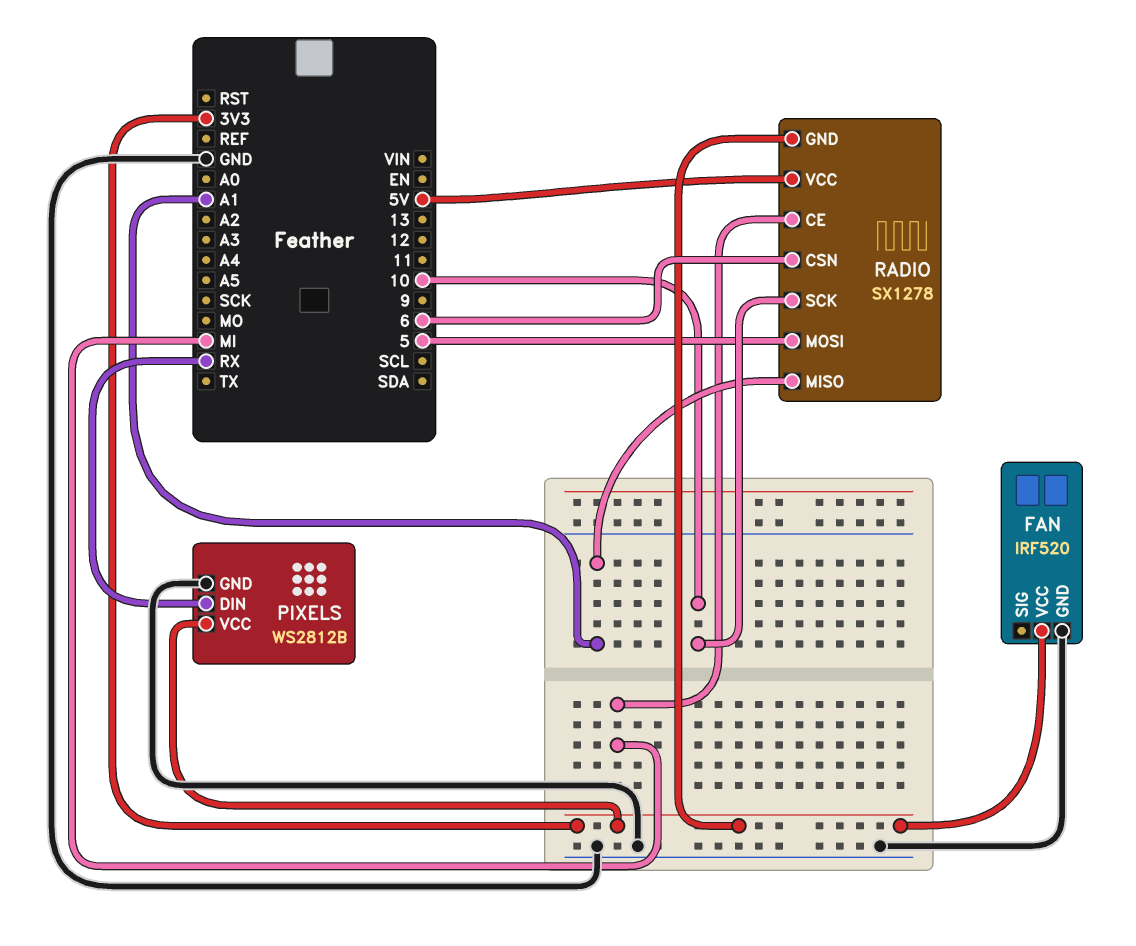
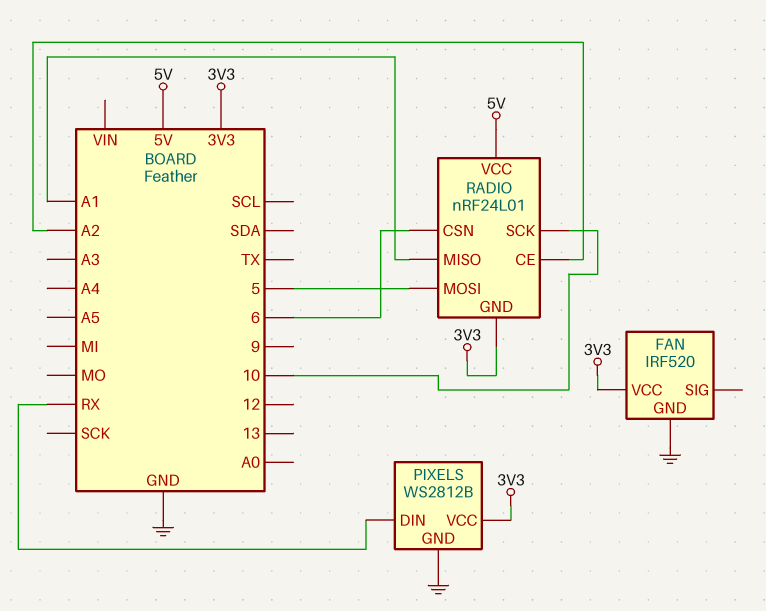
RADIO: SX1278 -> nRF24L01
RADIO pin CE: MI -> A2

